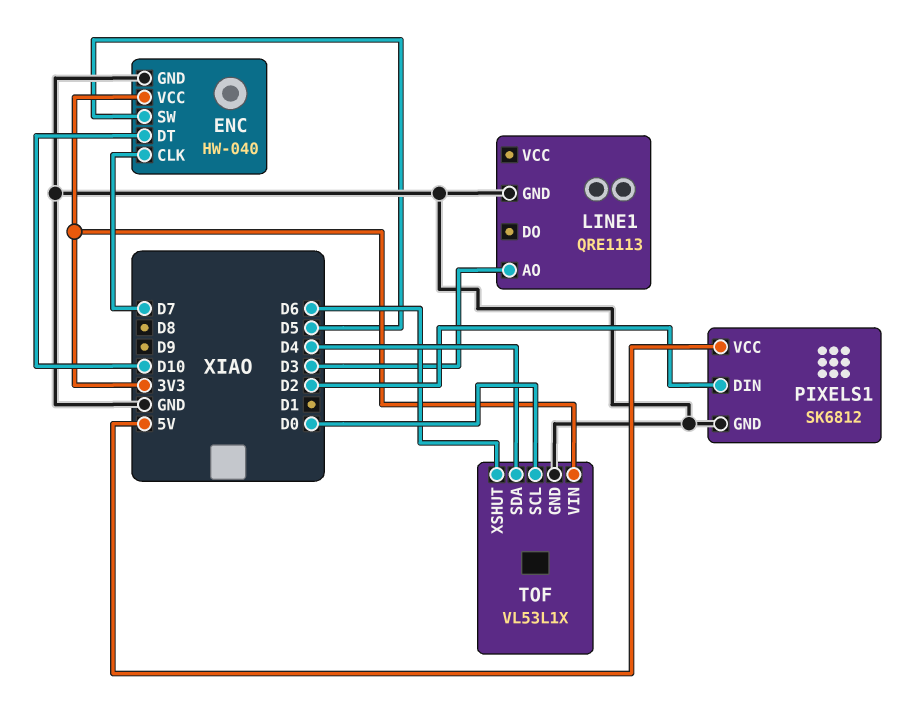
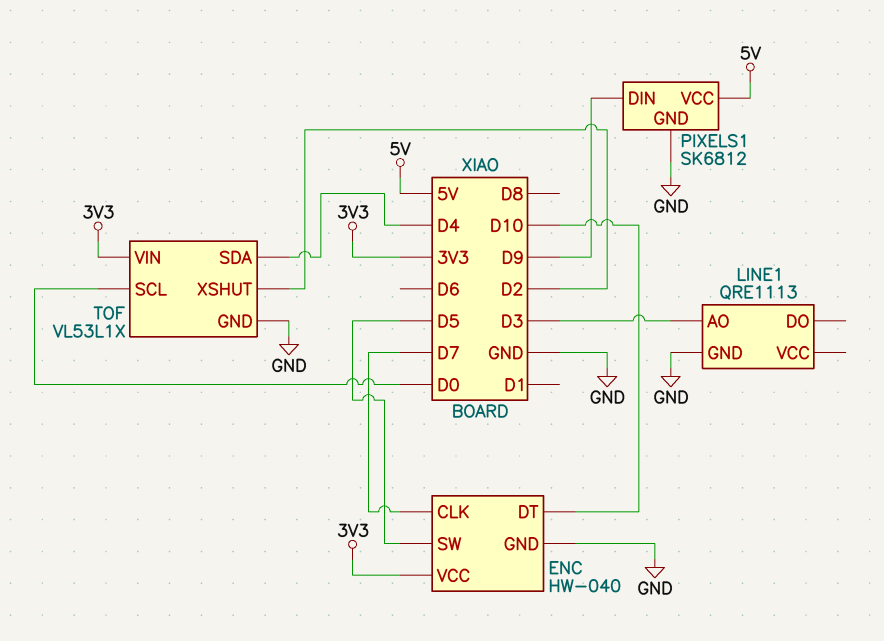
PIXELS1 pin DIN: D2 -> D9
TOF pin XSHUT: D6 -> D2

